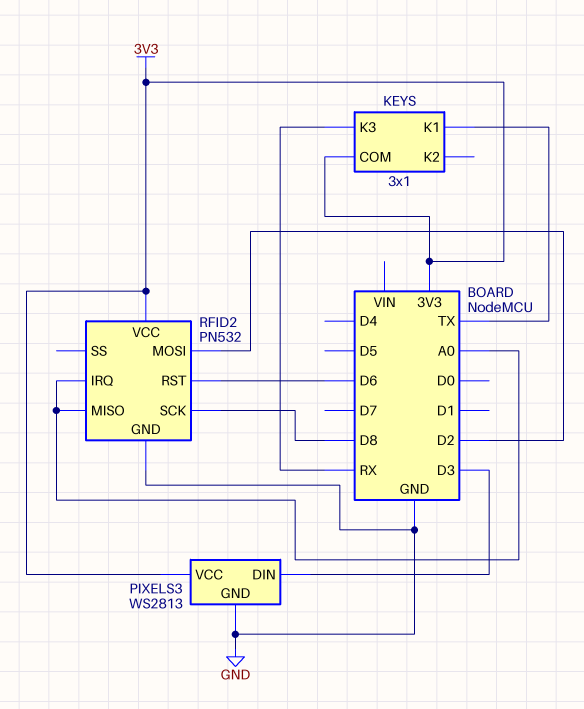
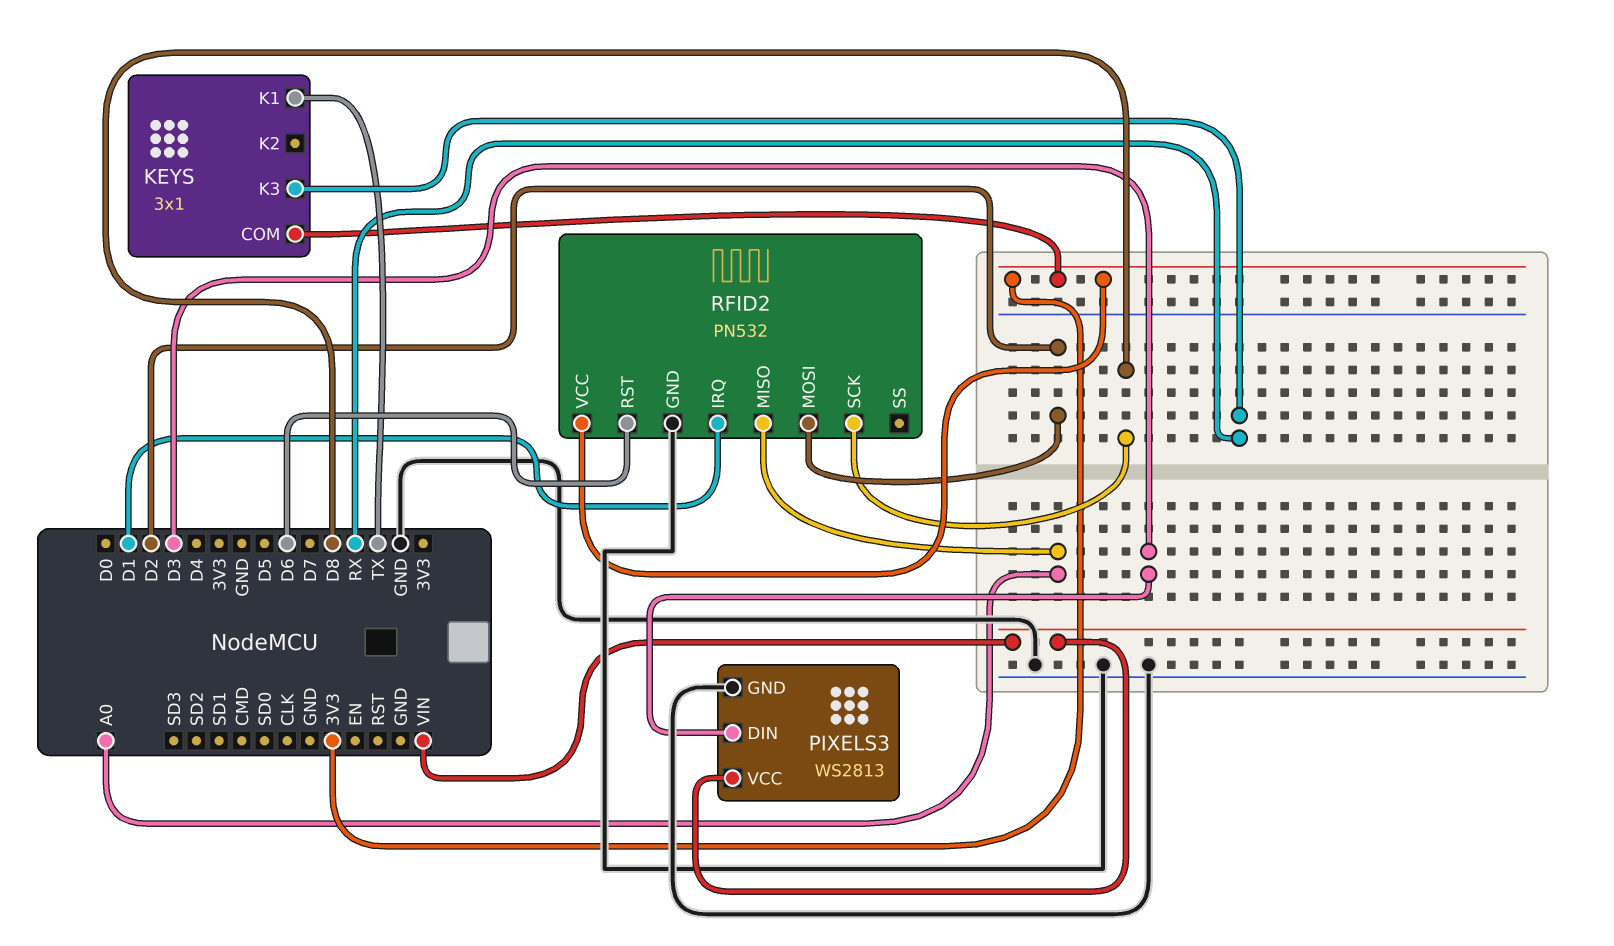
PIXELS3 pin VCC: 3V3 -> VIN
RFID2 pin IRQ: A0 -> D1

